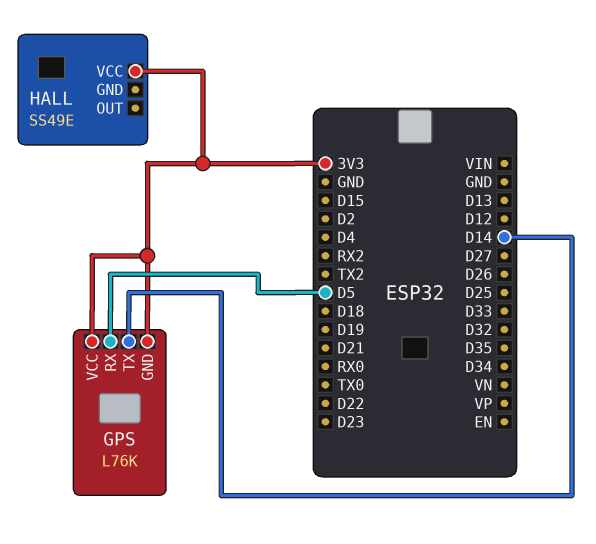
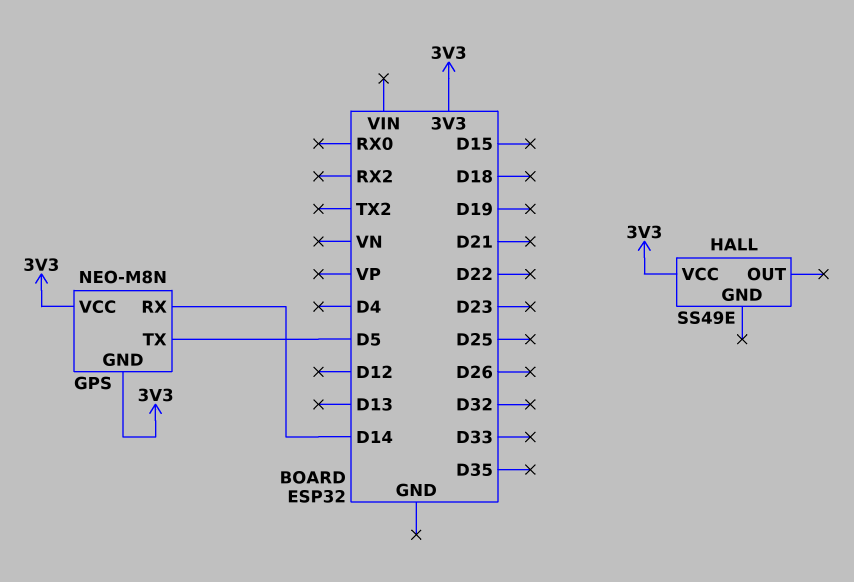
GPS: L76K -> NEO-M8N
GPS pin RX: D5 -> D14
GPS pin TX: D14 -> D5

